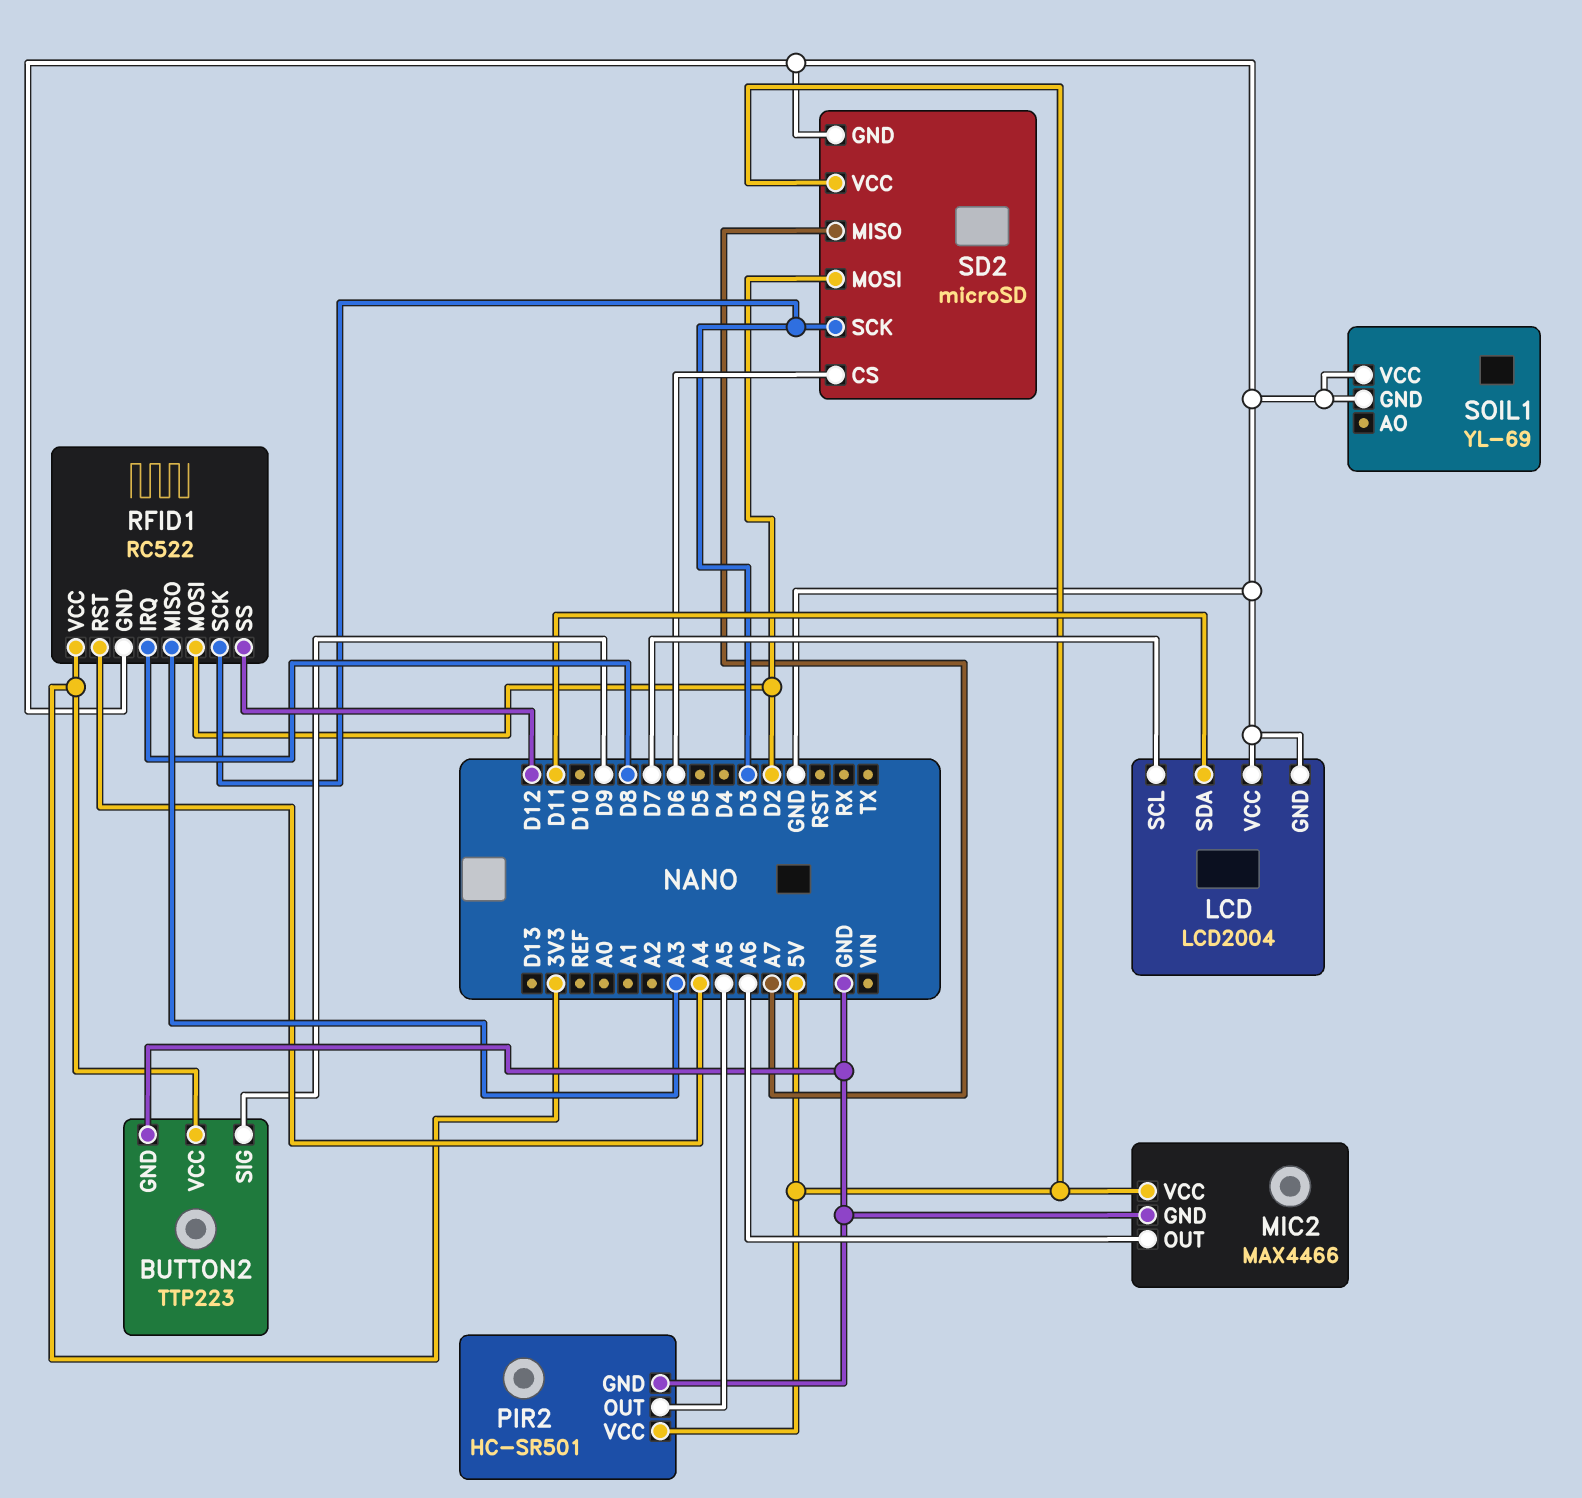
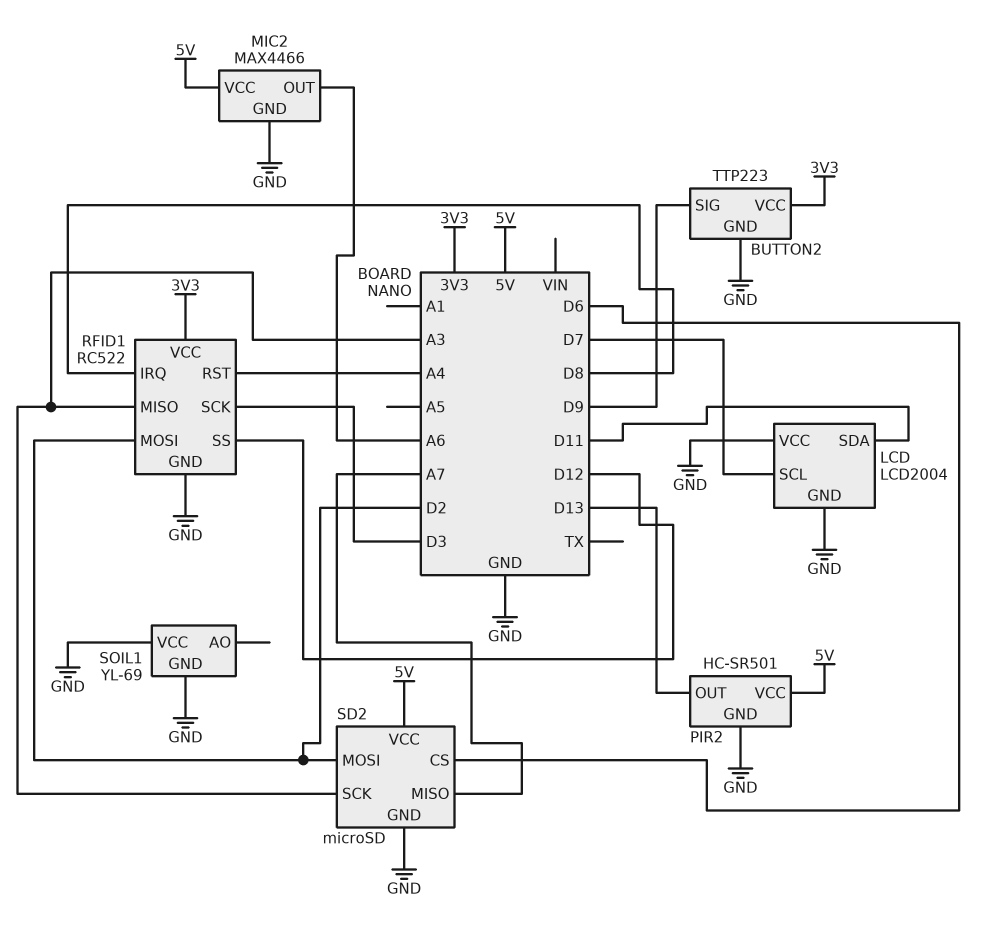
PIR2 pin OUT: A5 -> D13
SD2 pin SCK: D3 -> A3

